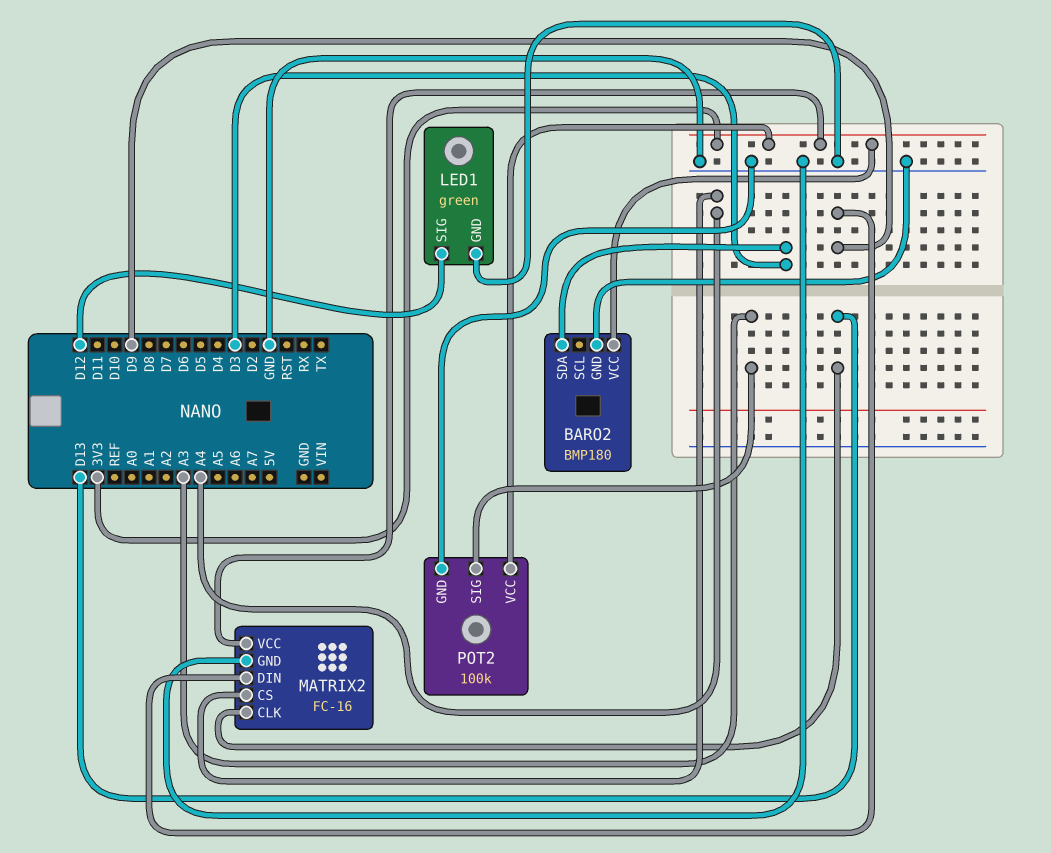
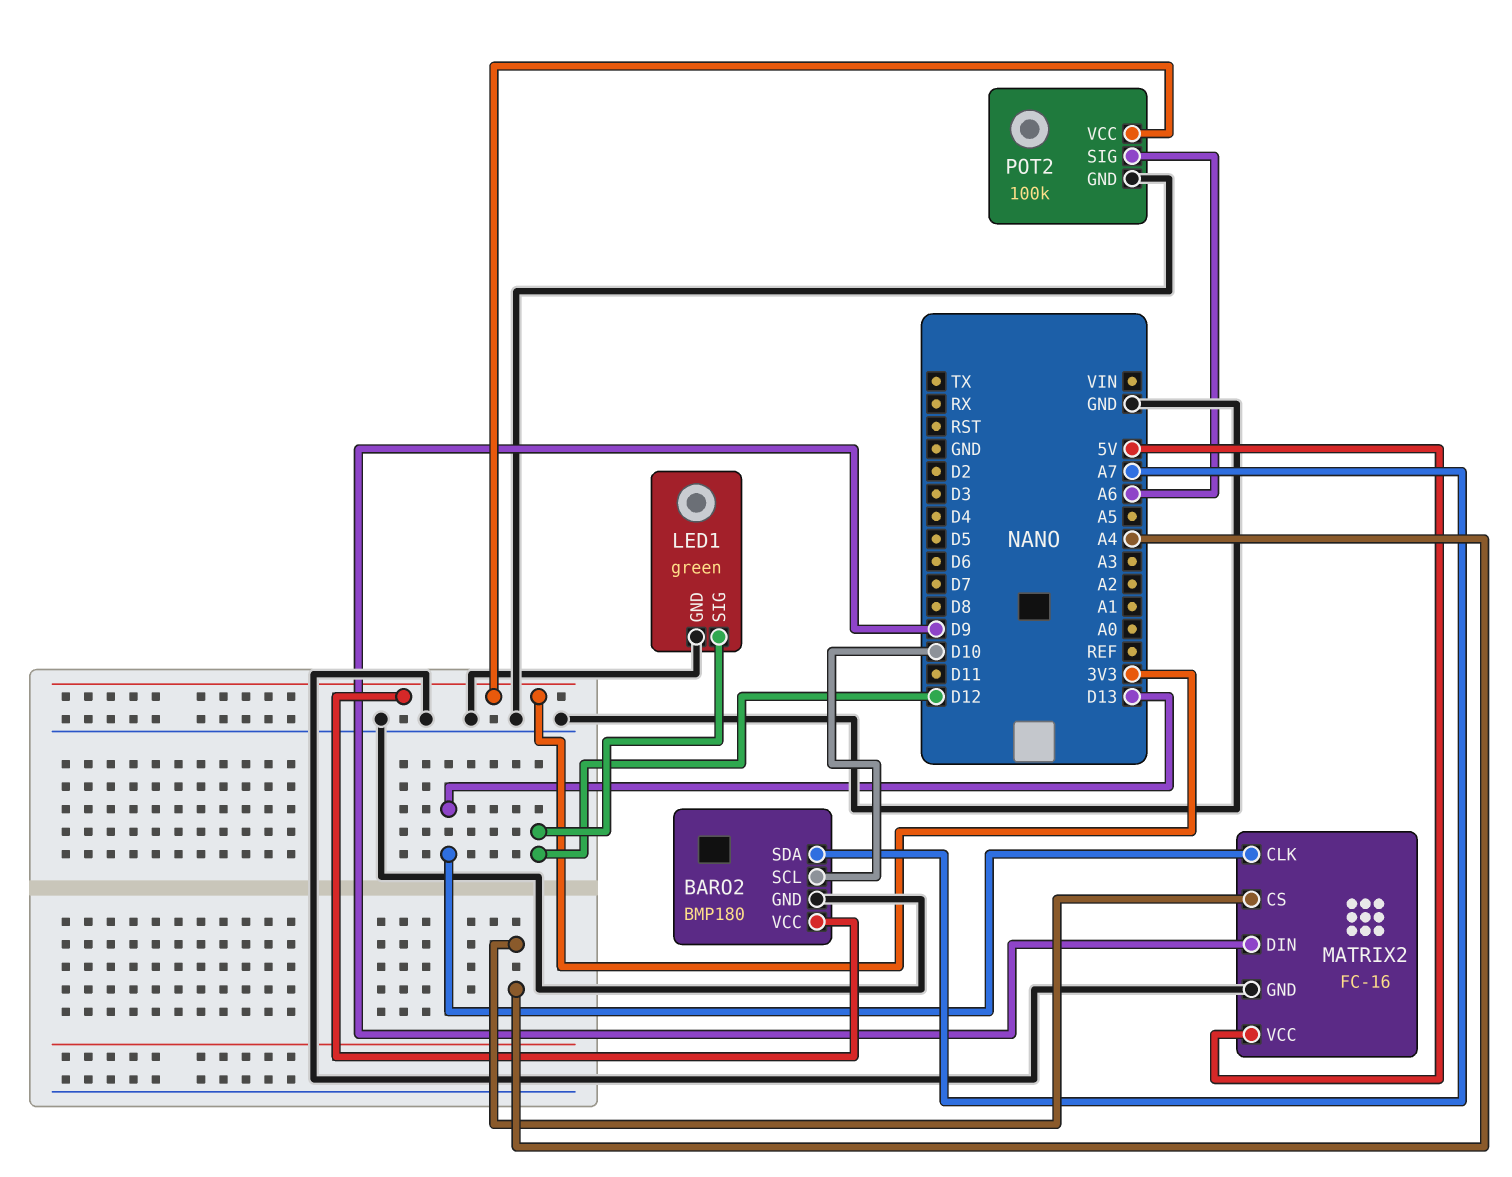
BARO2 pin SCL: none -> D10
BARO2 pin SDA: D3 -> A7
MATRIX2 pin VCC: 3V3 -> 5V
POT2 pin SIG: A3 -> A6

